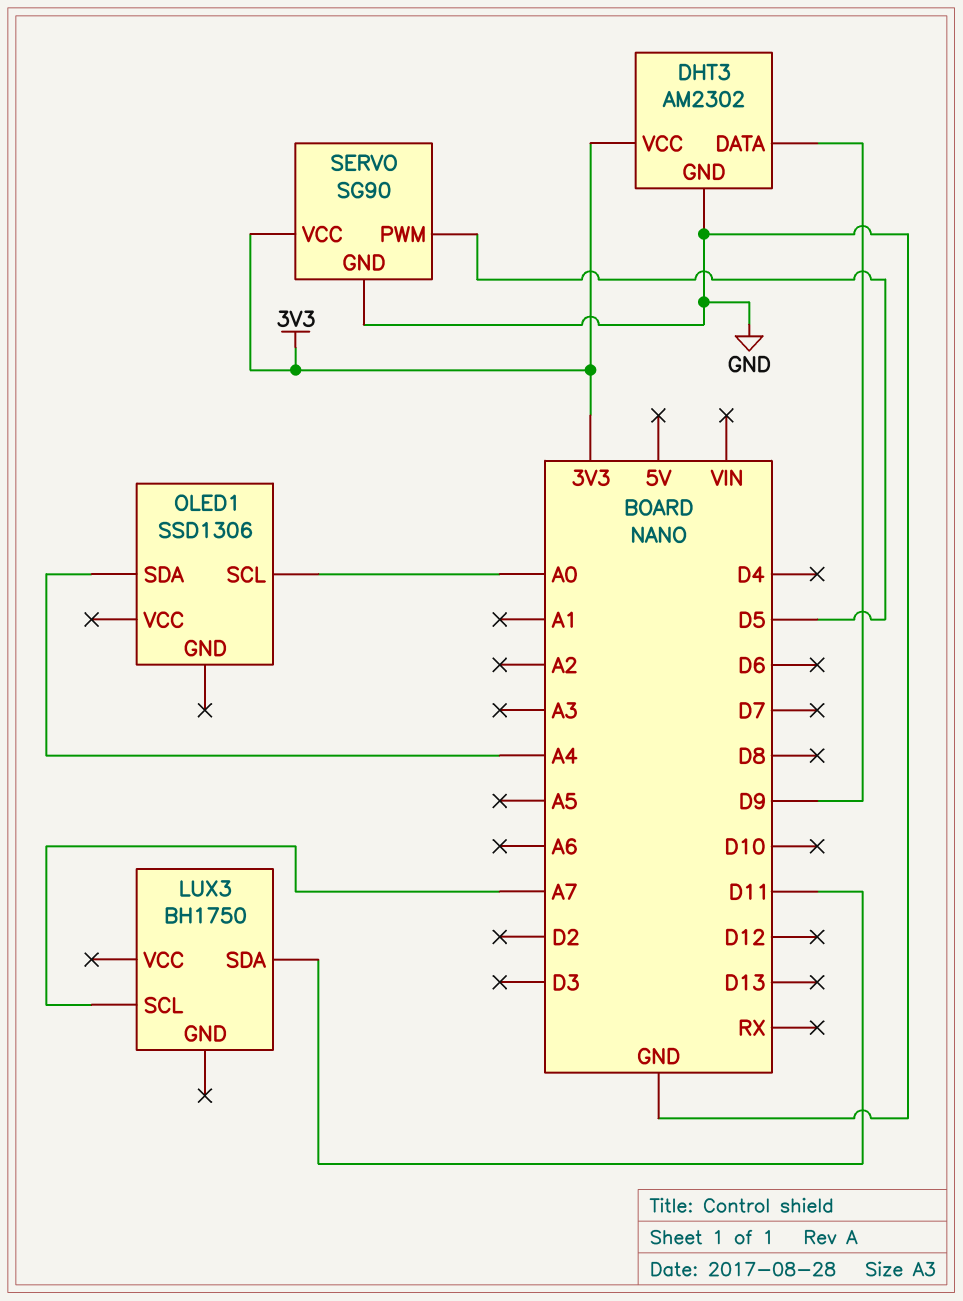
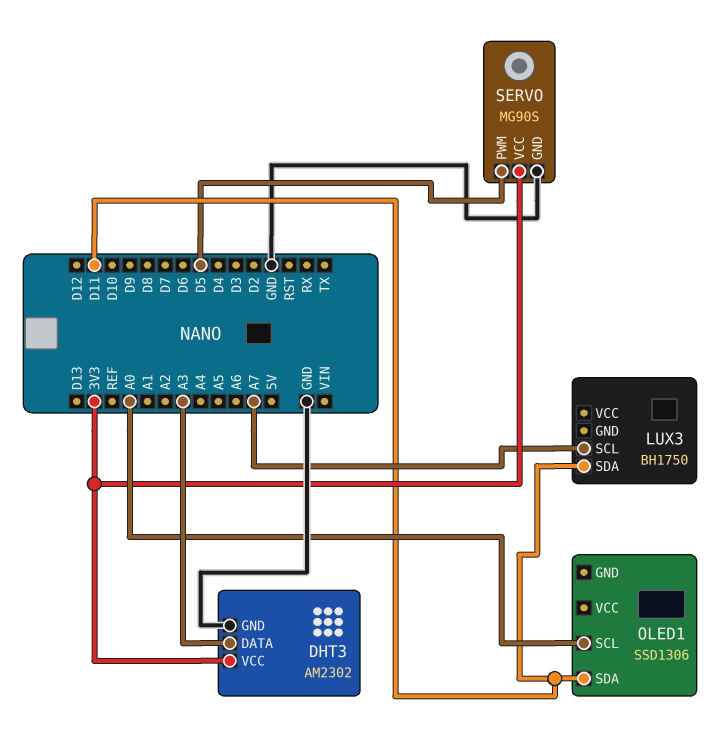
DHT3 pin DATA: D9 -> A3
OLED1 pin SDA: A4 -> D11
SERVO: SG90 -> MG90S

